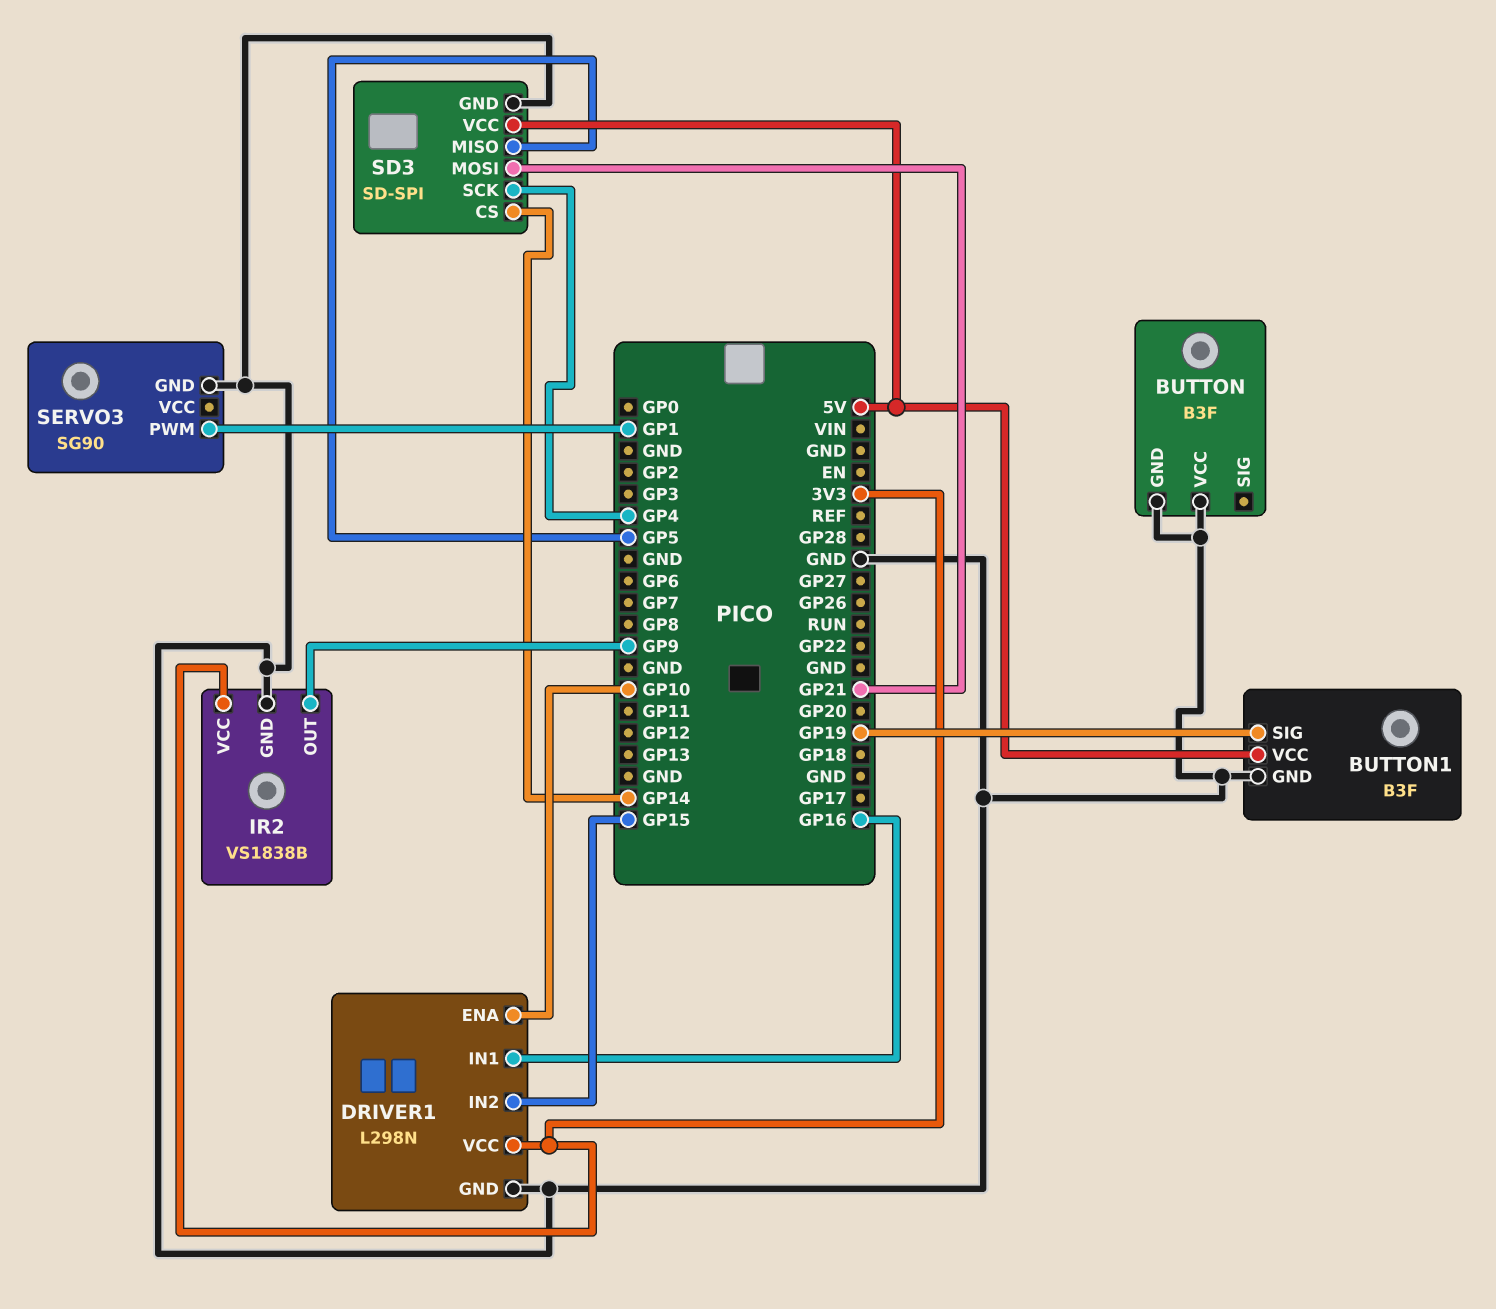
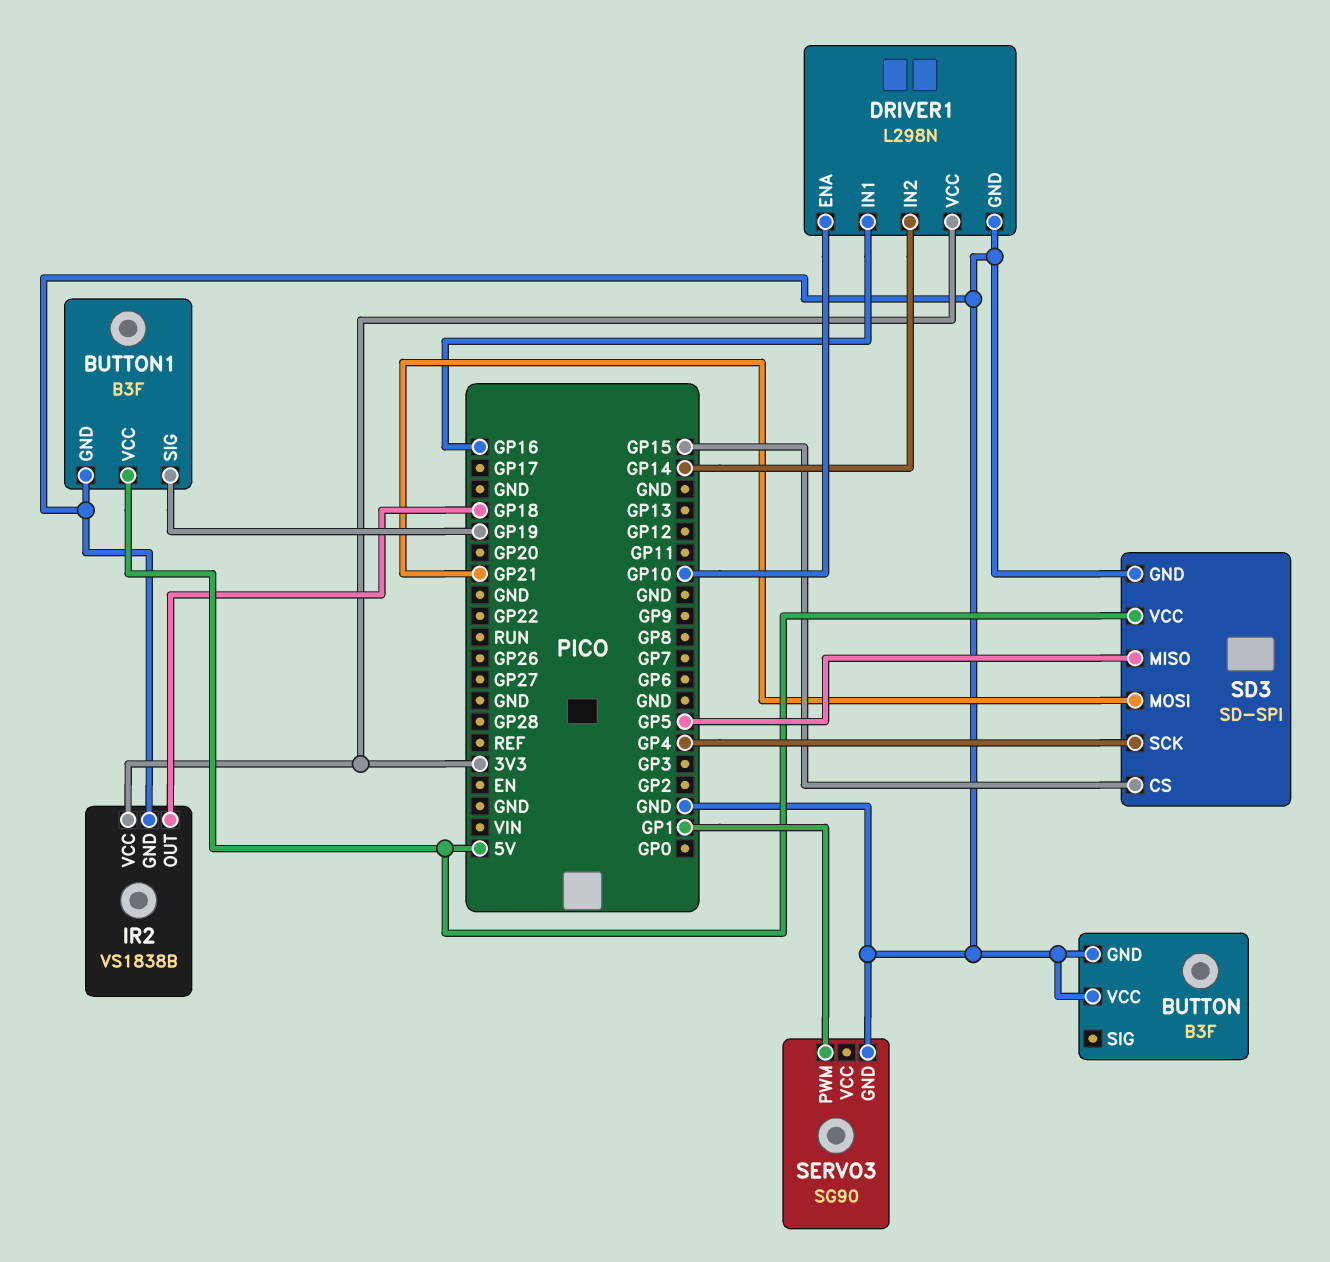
DRIVER1 pin IN2: GP15 -> GP14
IR2 pin OUT: GP9 -> GP18
SD3 pin CS: GP14 -> GP15

